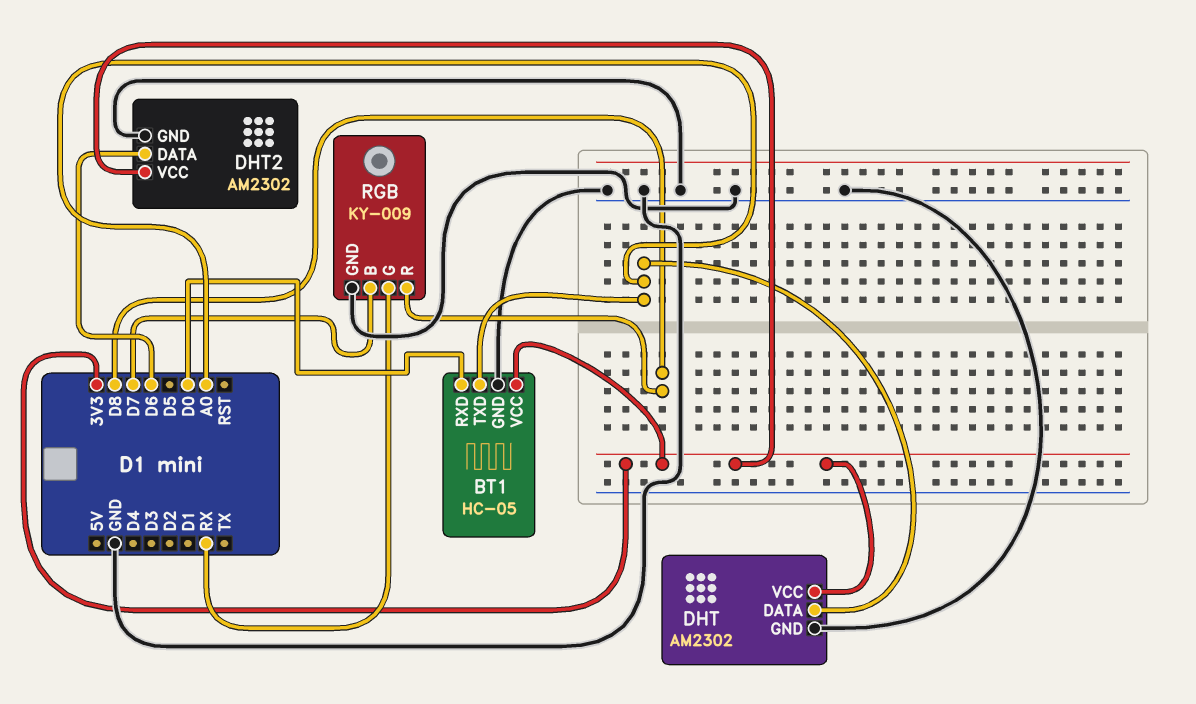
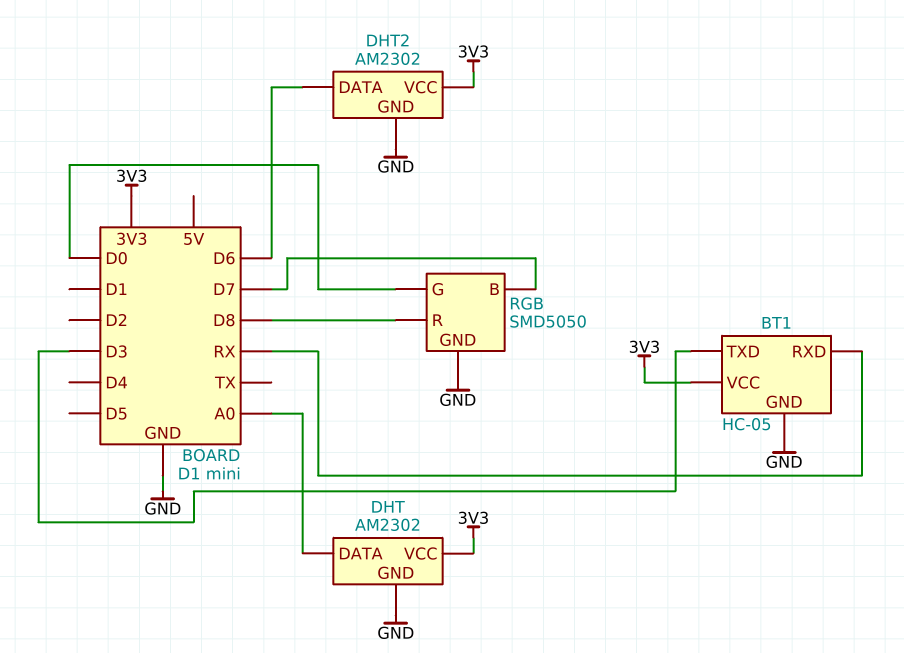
BT1 pin RXD: D0 -> RX
BT1 pin TXD: A0 -> D3
RGB: KY-009 -> SMD5050
RGB pin G: RX -> D0

